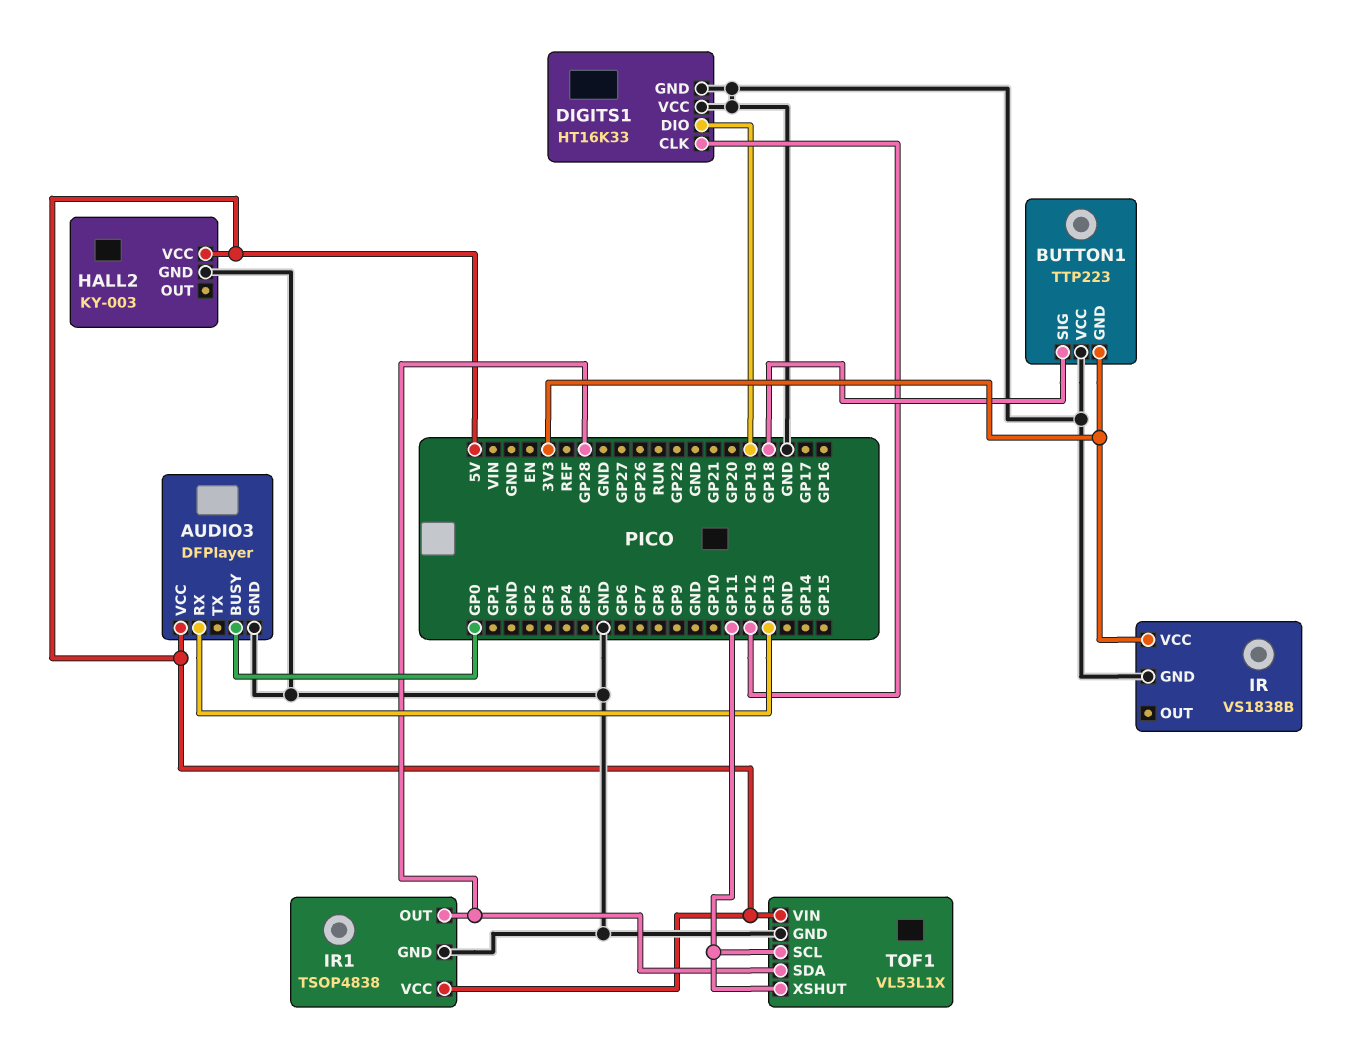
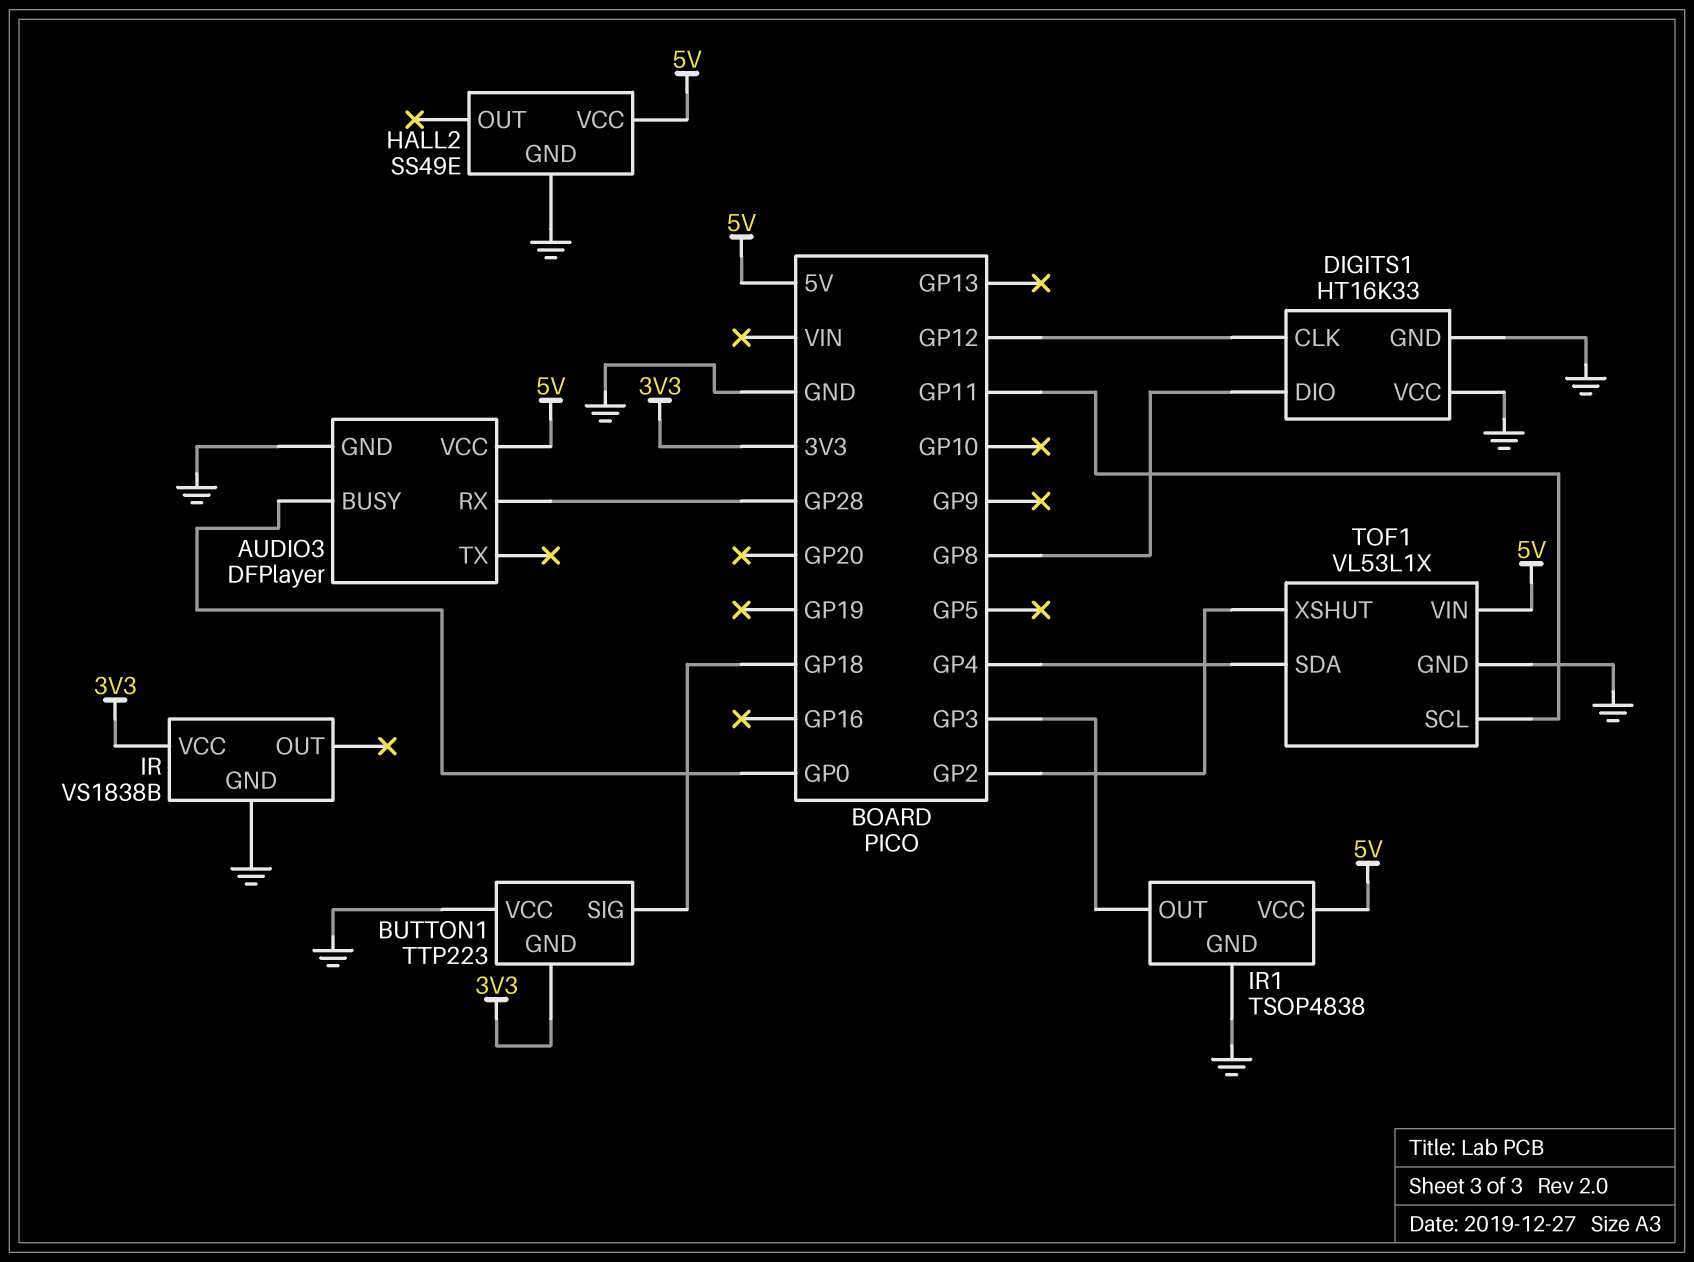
AUDIO3 pin RX: GP13 -> GP28
DIGITS1 pin DIO: GP19 -> GP8
HALL2: KY-003 -> SS49E
IR1 pin OUT: GP28 -> GP3
TOF1 pin SDA: GP28 -> GP4
TOF1 pin XSHUT: GP11 -> GP2

